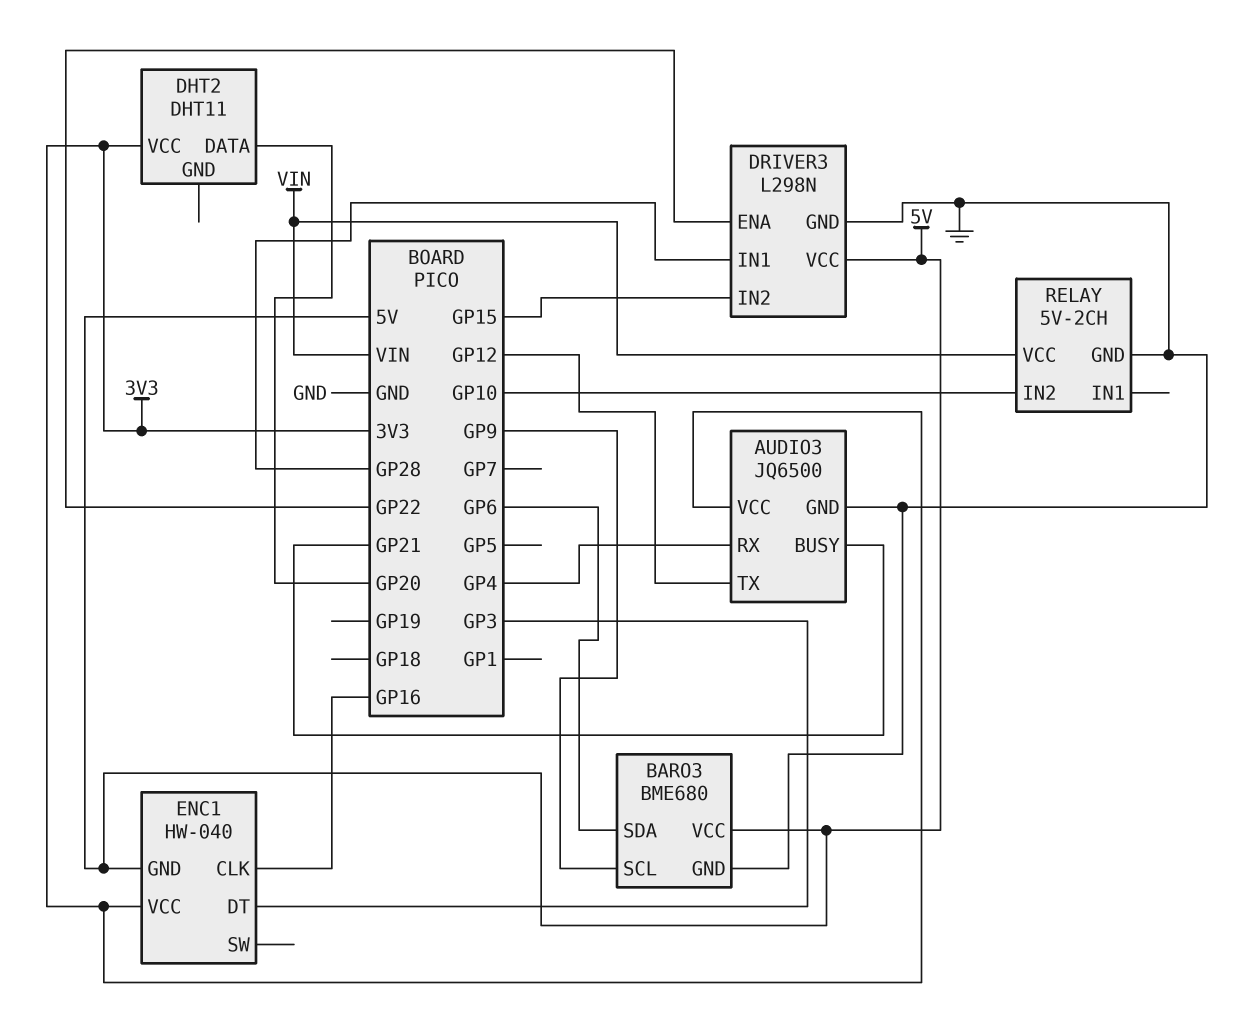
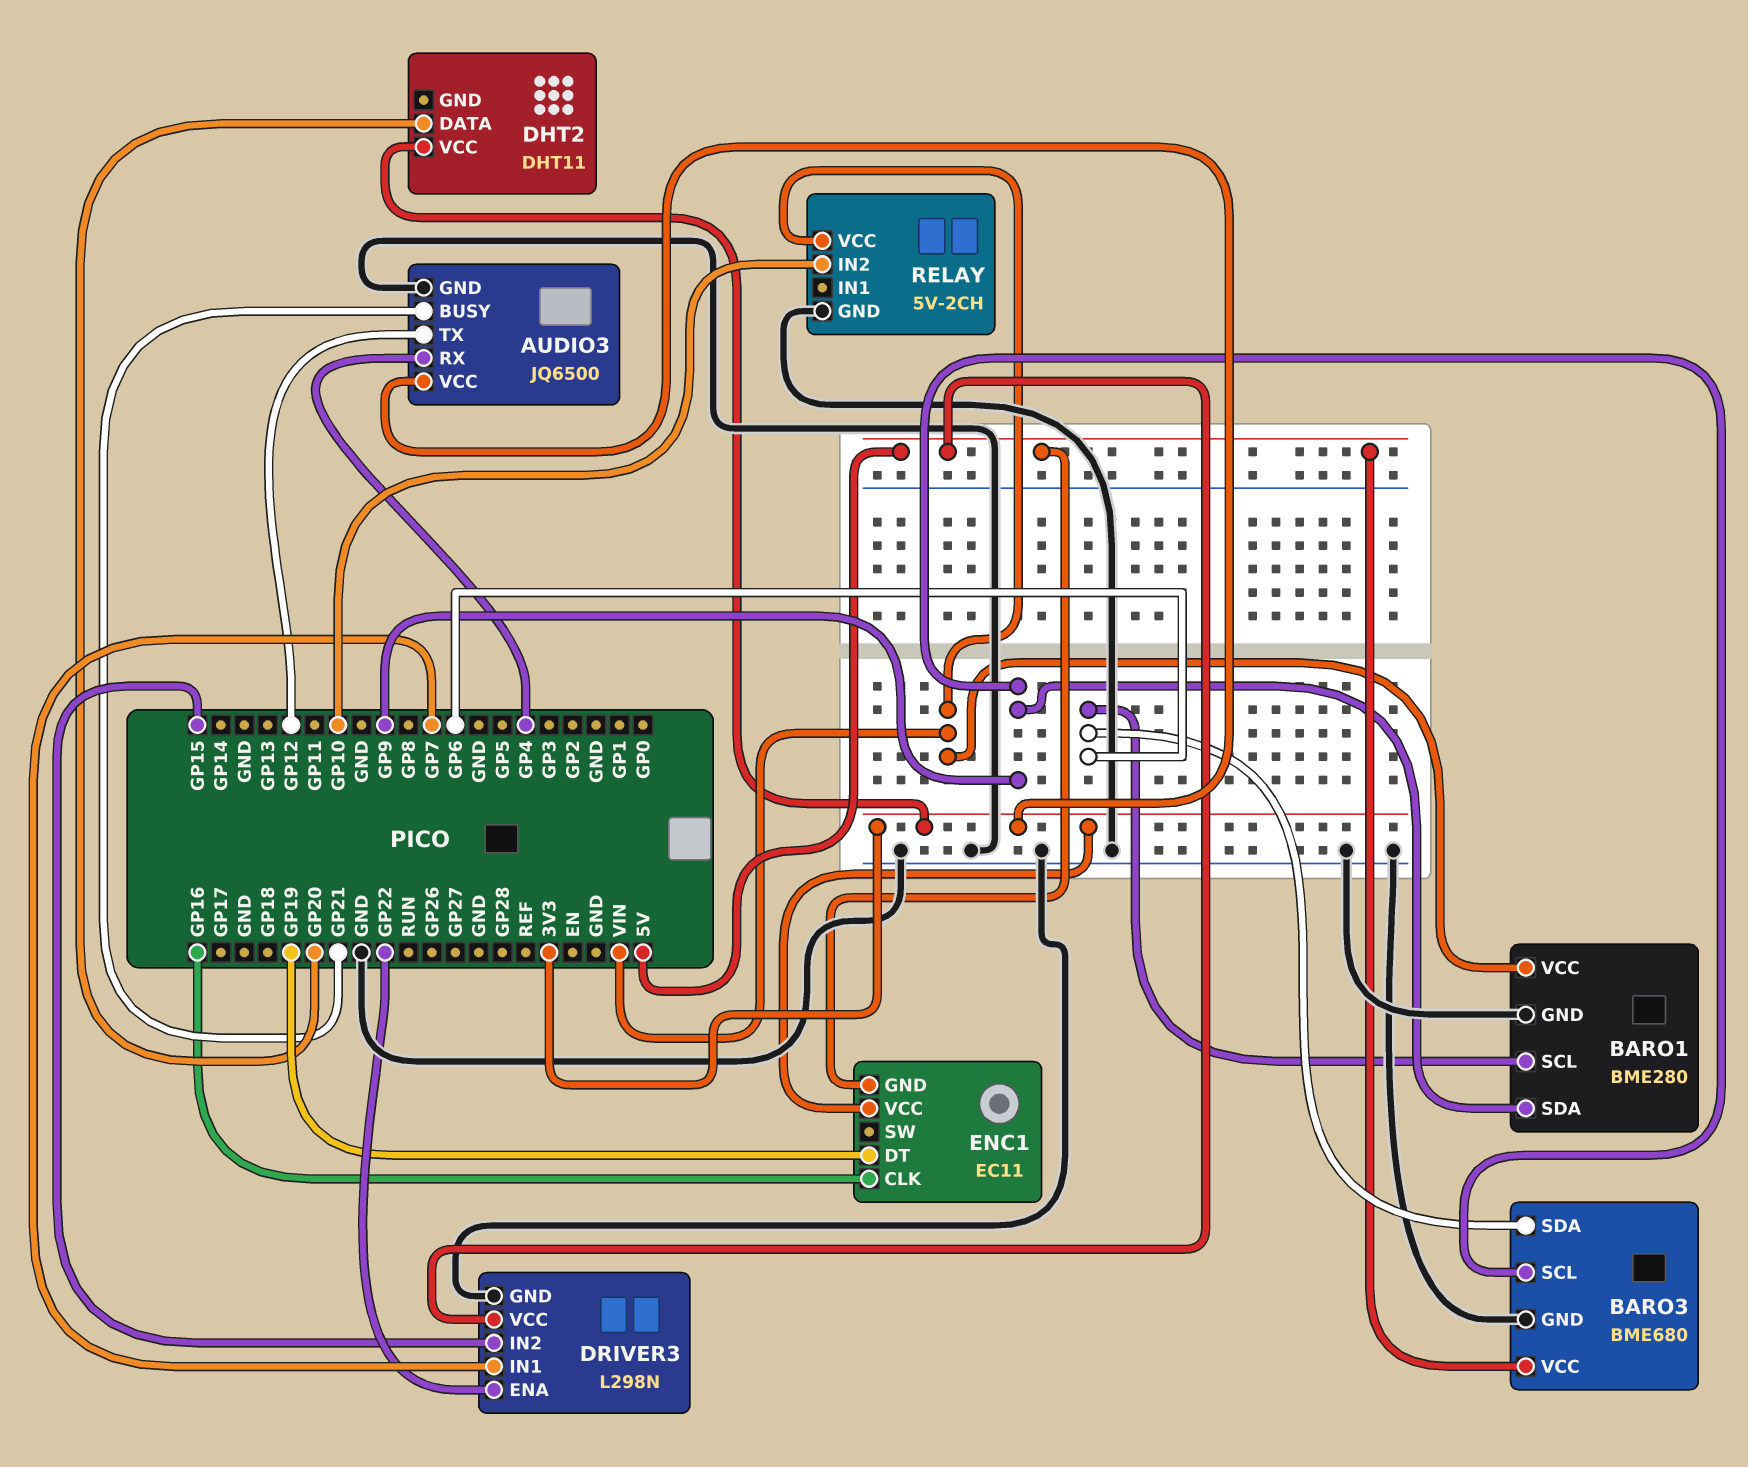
BARO1: none -> BME280
BARO1 pin GND: none -> GND
BARO1 pin SCL: none -> GP6
BARO1 pin SDA: none -> GP9
BARO1 pin VCC: none -> VIN
DRIVER3 pin IN1: GP28 -> GP7
ENC1: HW-040 -> EC11
ENC1 pin DT: GP3 -> GP19

